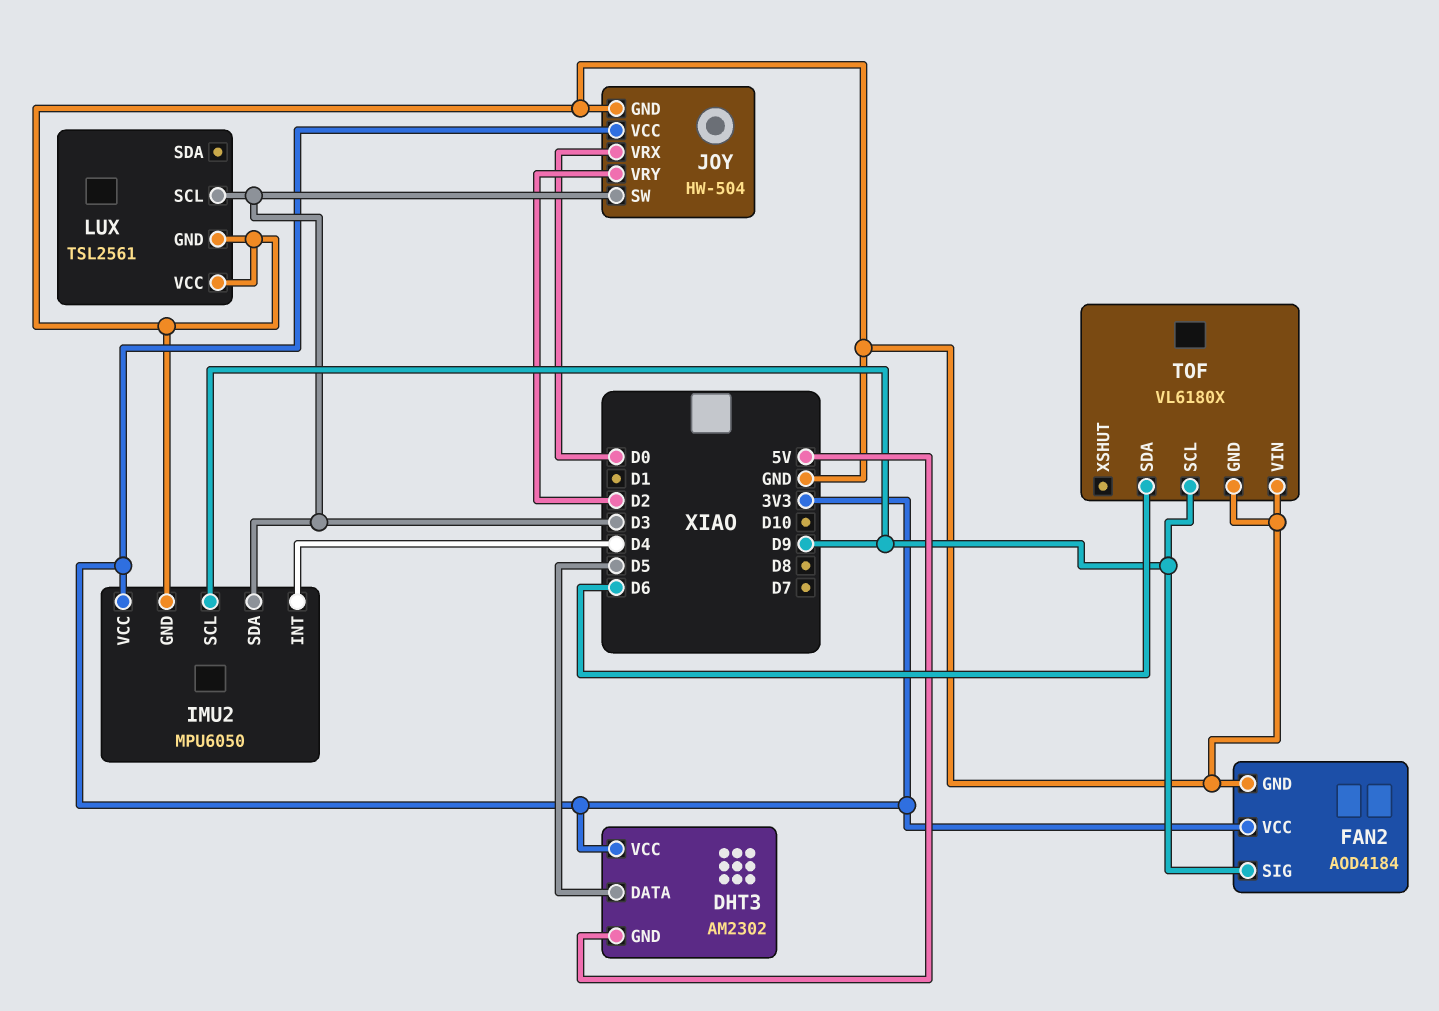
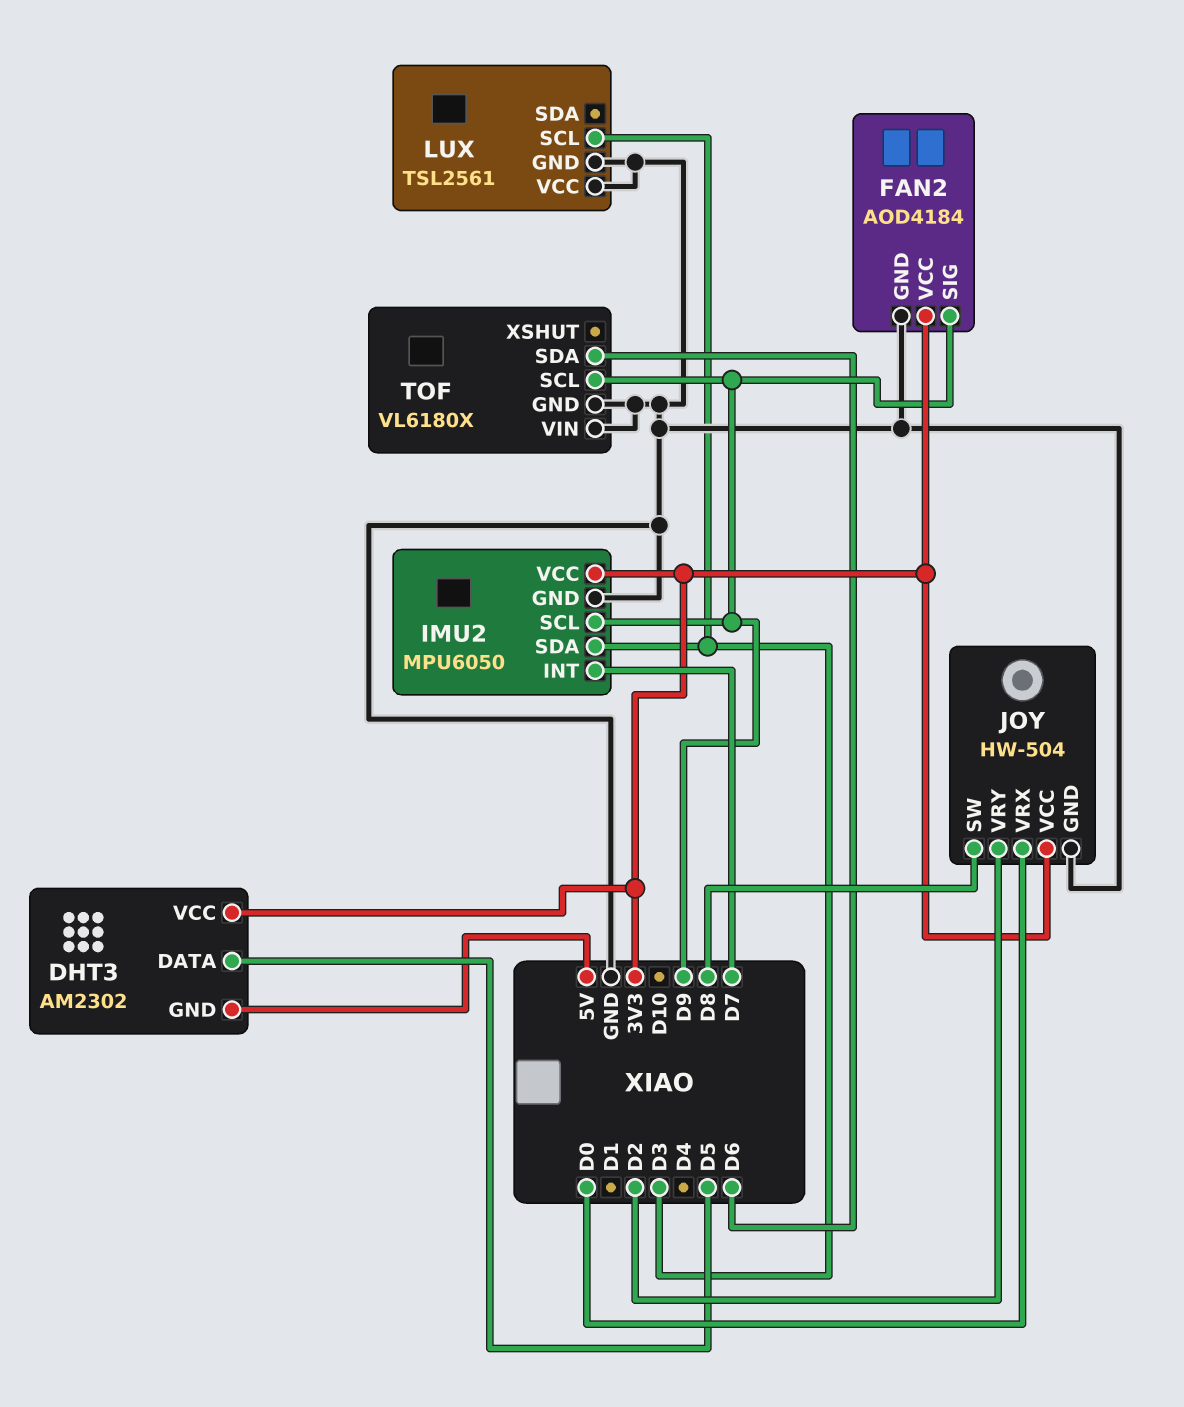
IMU2 pin INT: D4 -> D7
JOY pin SW: D3 -> D8

